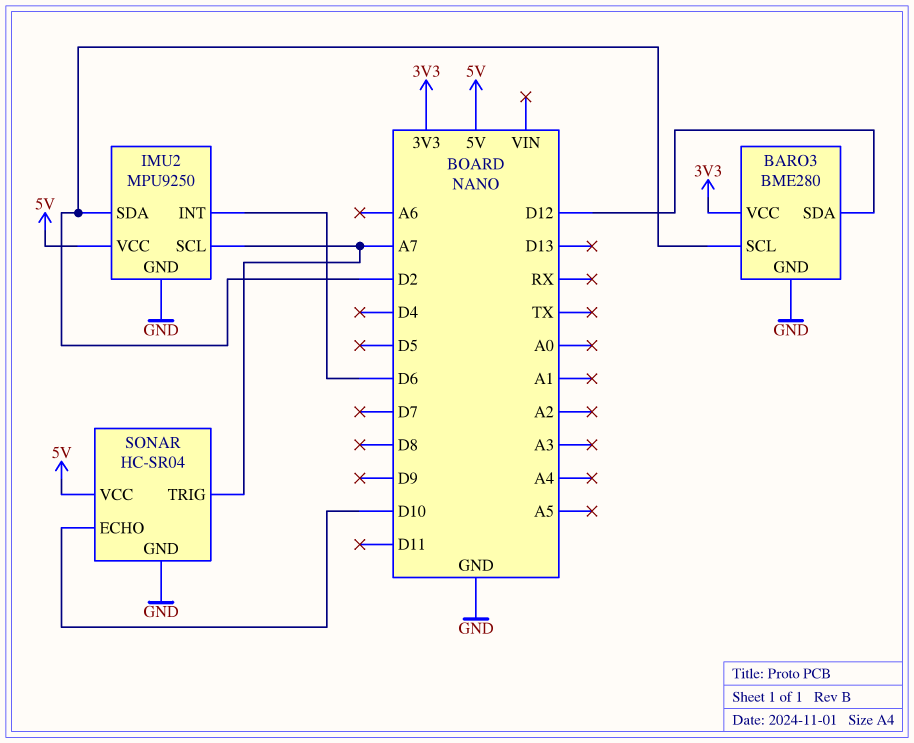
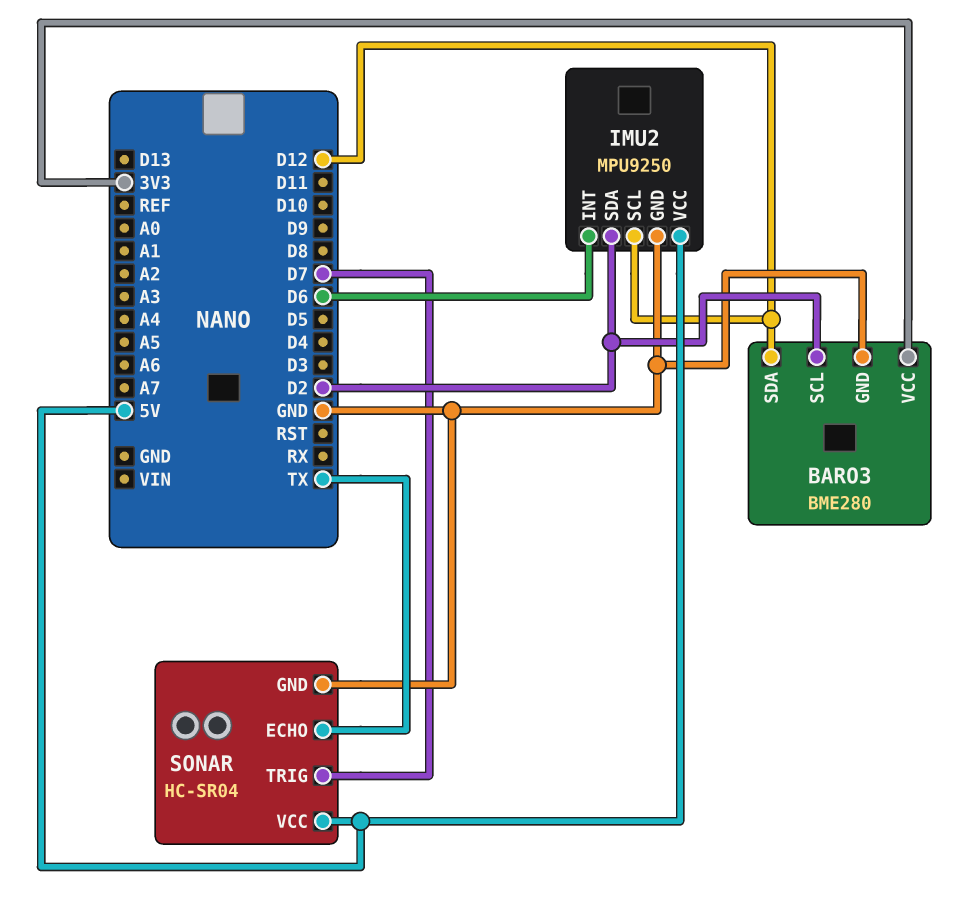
IMU2 pin SCL: A7 -> D12
SONAR pin ECHO: D10 -> TX
SONAR pin TRIG: A7 -> D7

